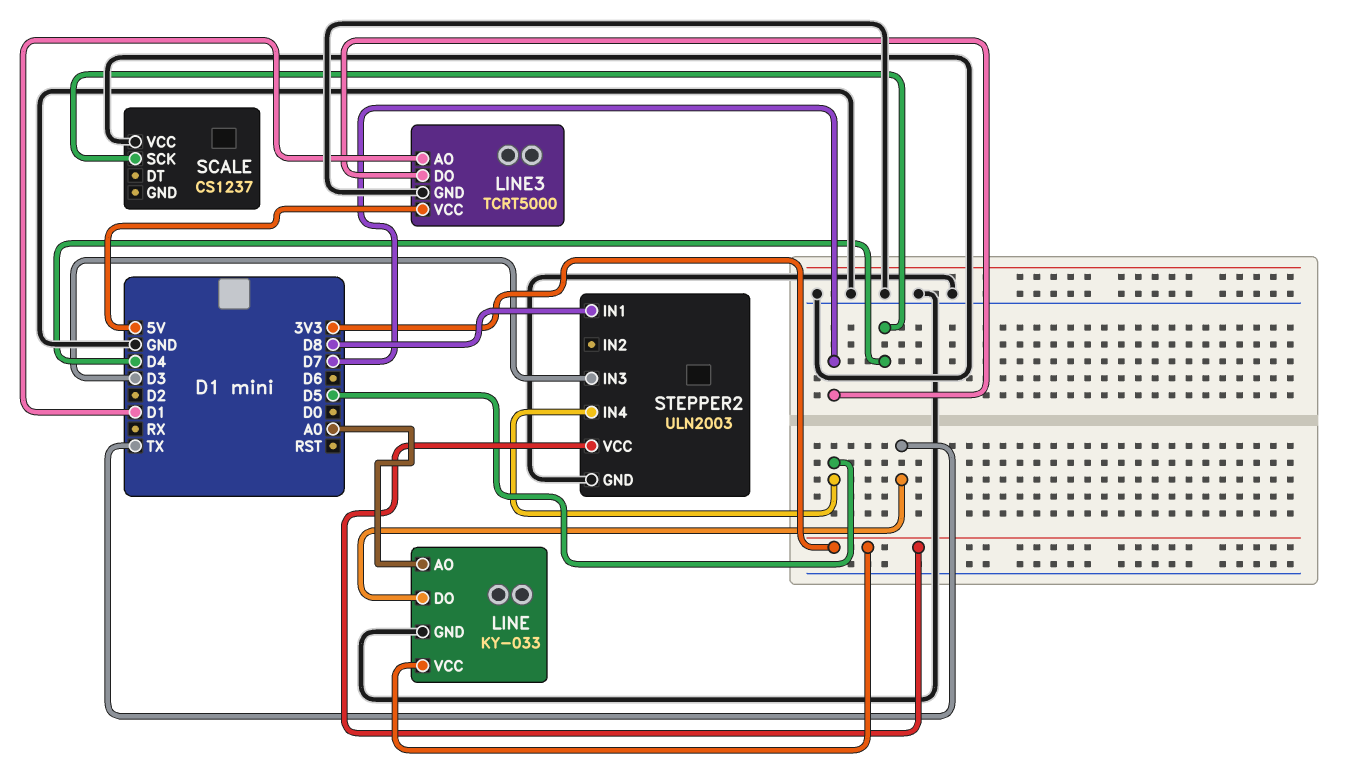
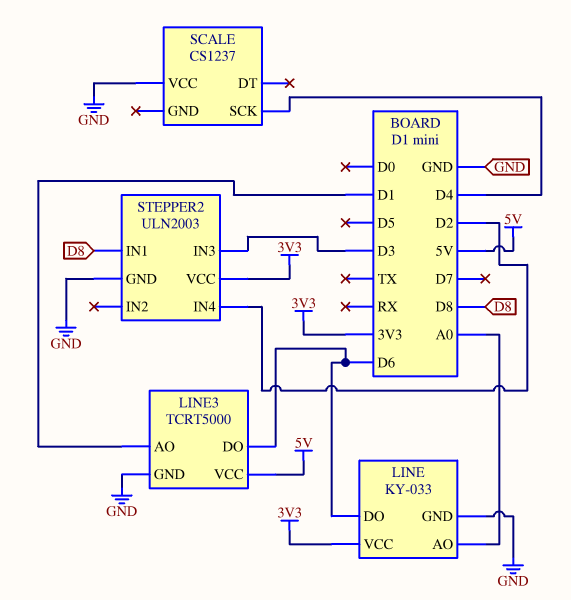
LINE pin DO: TX -> D6
LINE3 pin DO: D7 -> D6
STEPPER2 pin IN4: D5 -> D2

